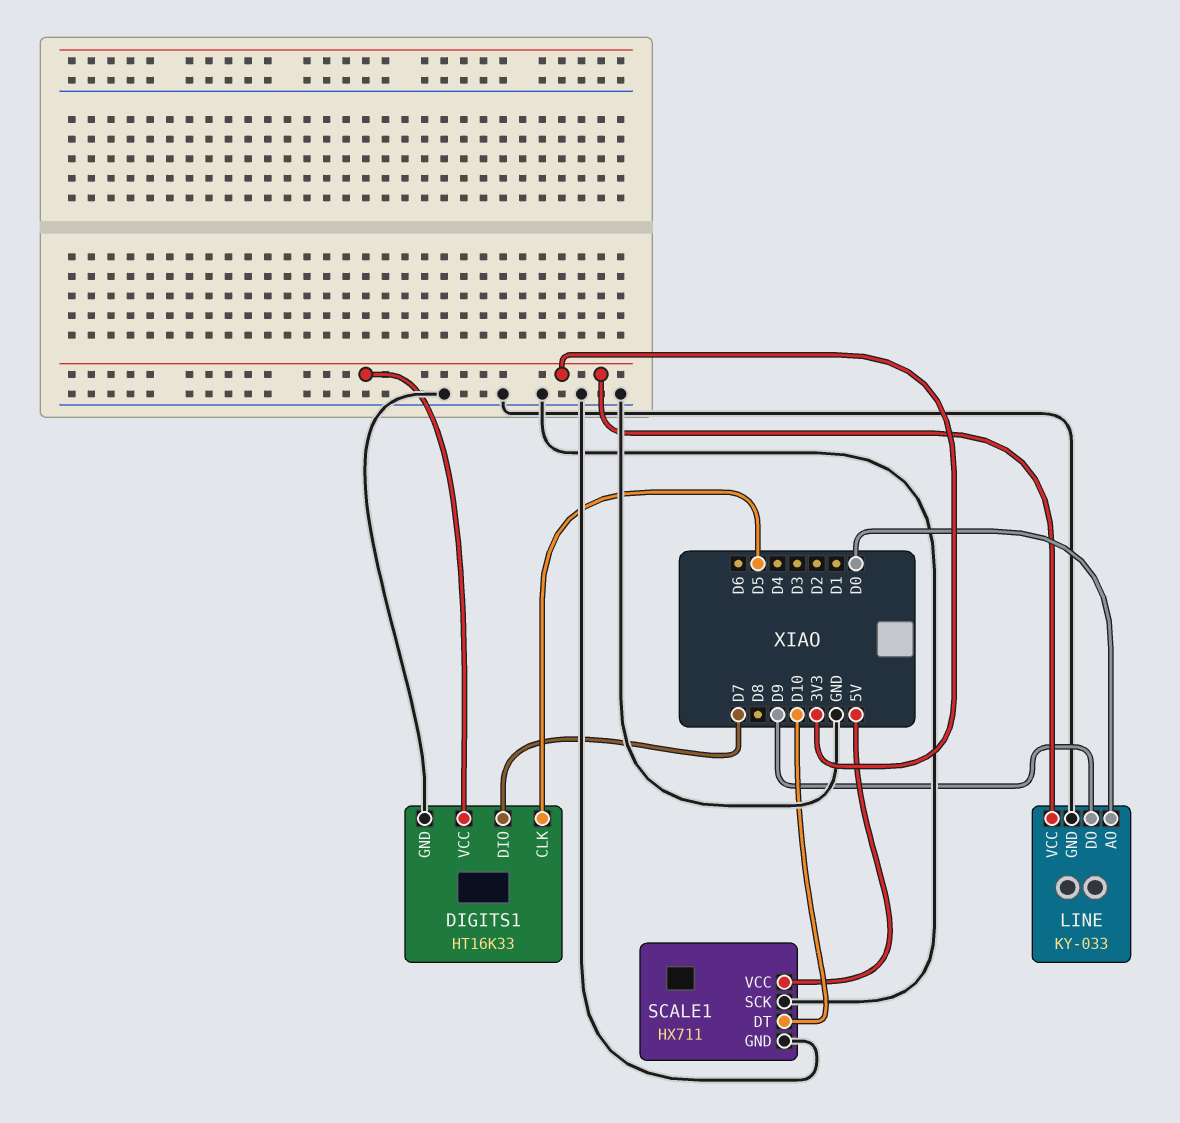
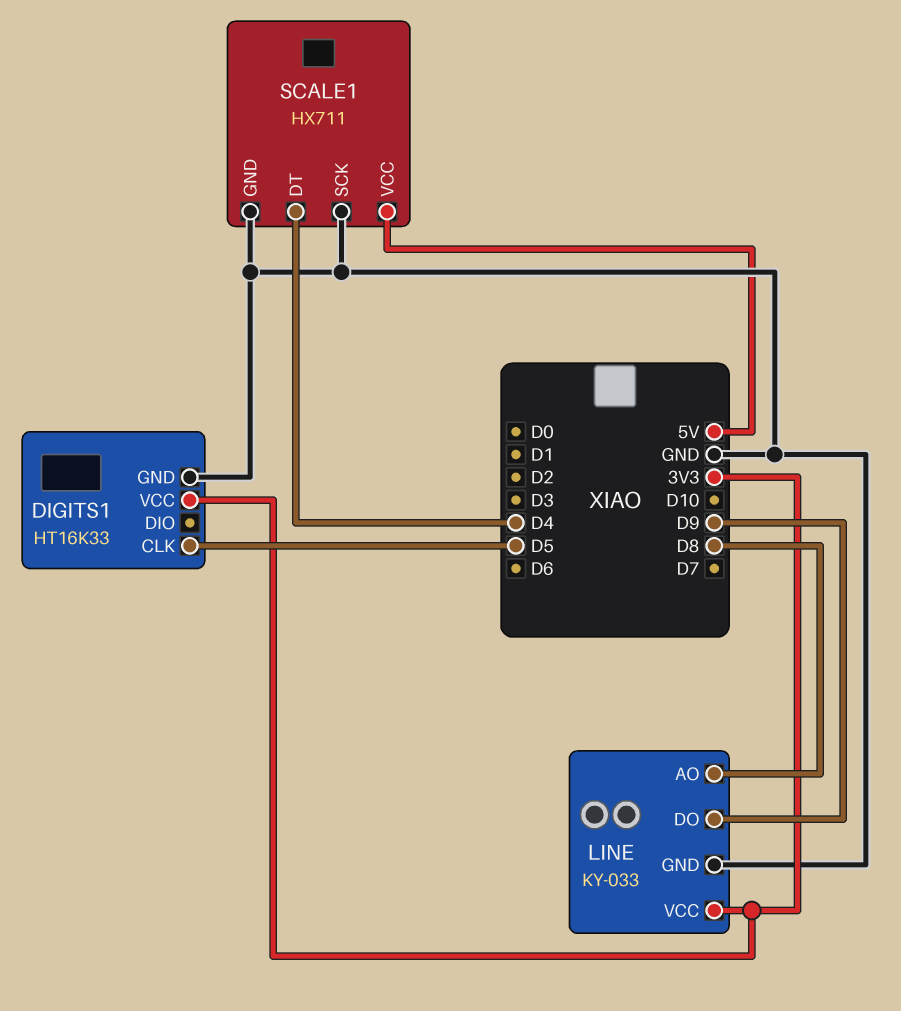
DIGITS1 pin DIO: D7 -> none
LINE pin AO: D0 -> D8
SCALE1 pin DT: D10 -> D4

